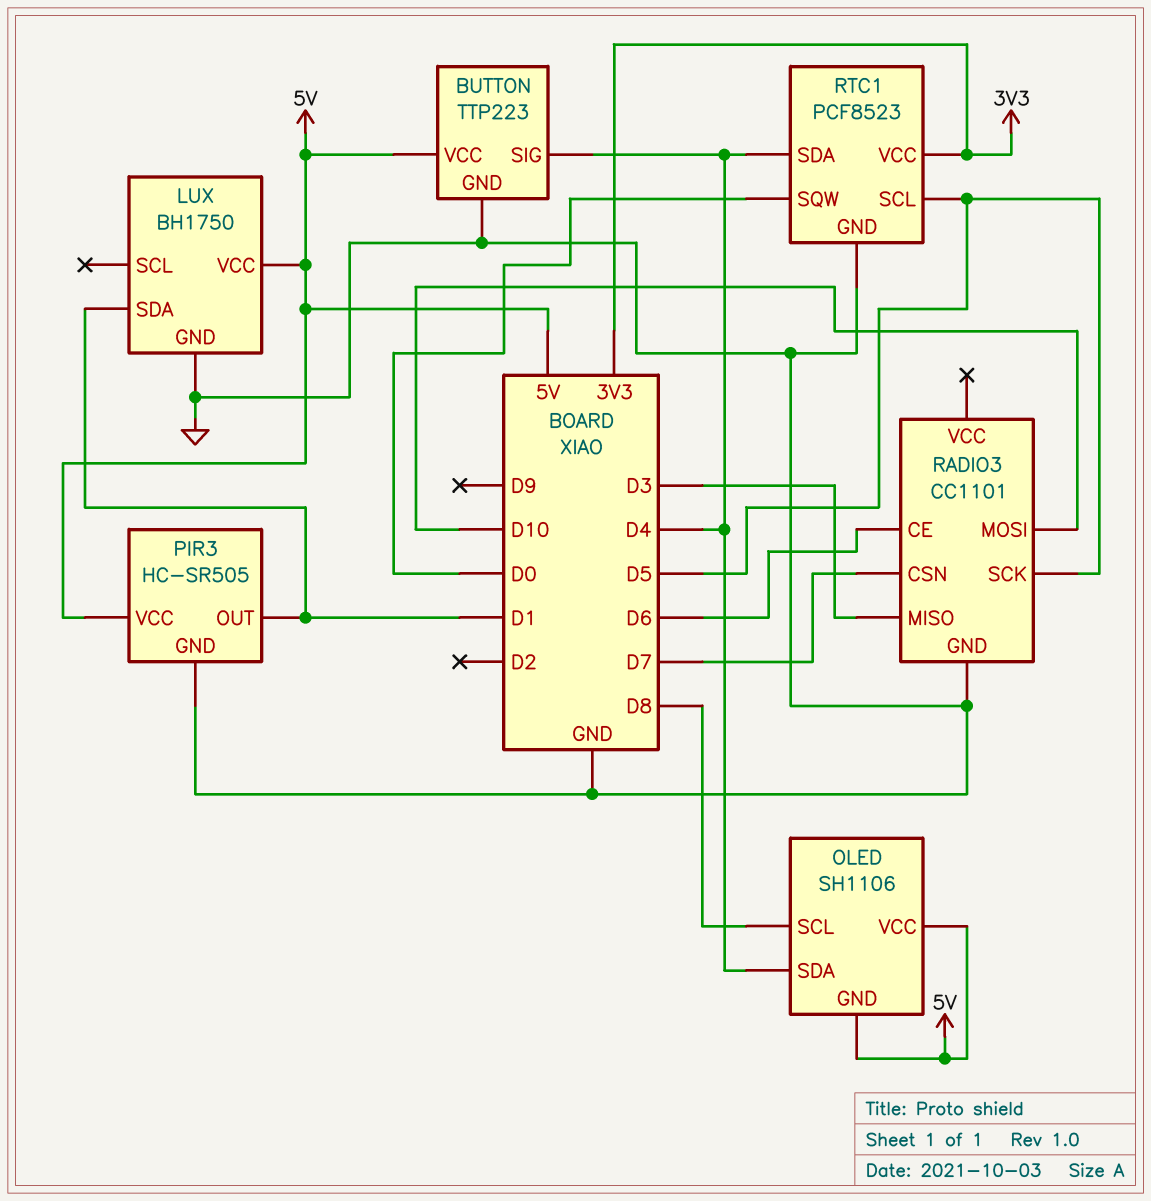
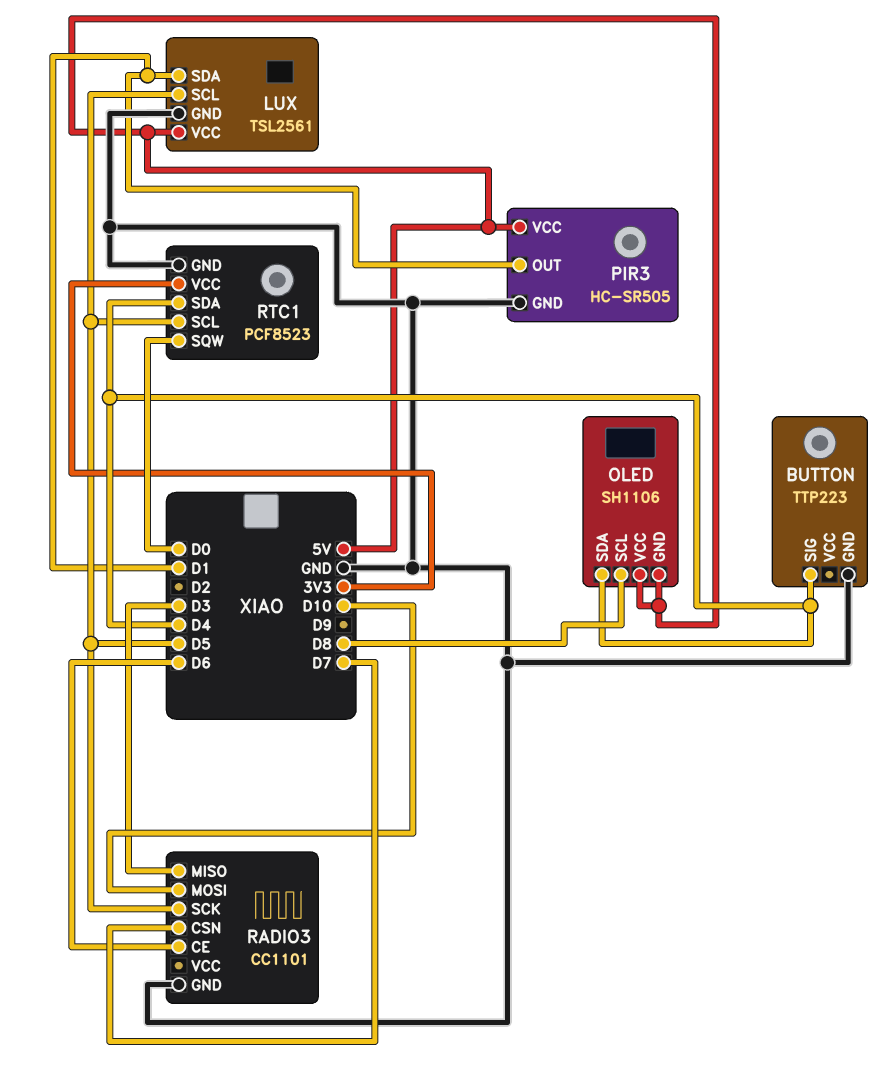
BUTTON pin VCC: 5V -> none
LUX: BH1750 -> TSL2561
LUX pin SCL: none -> D5

